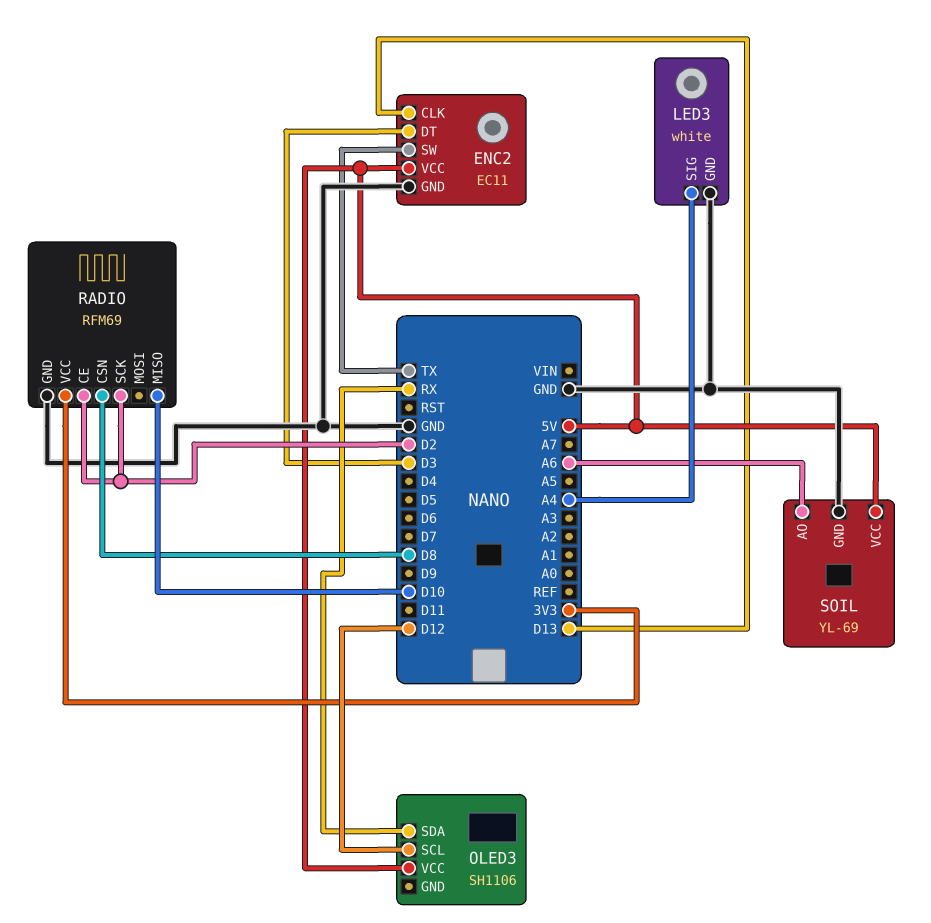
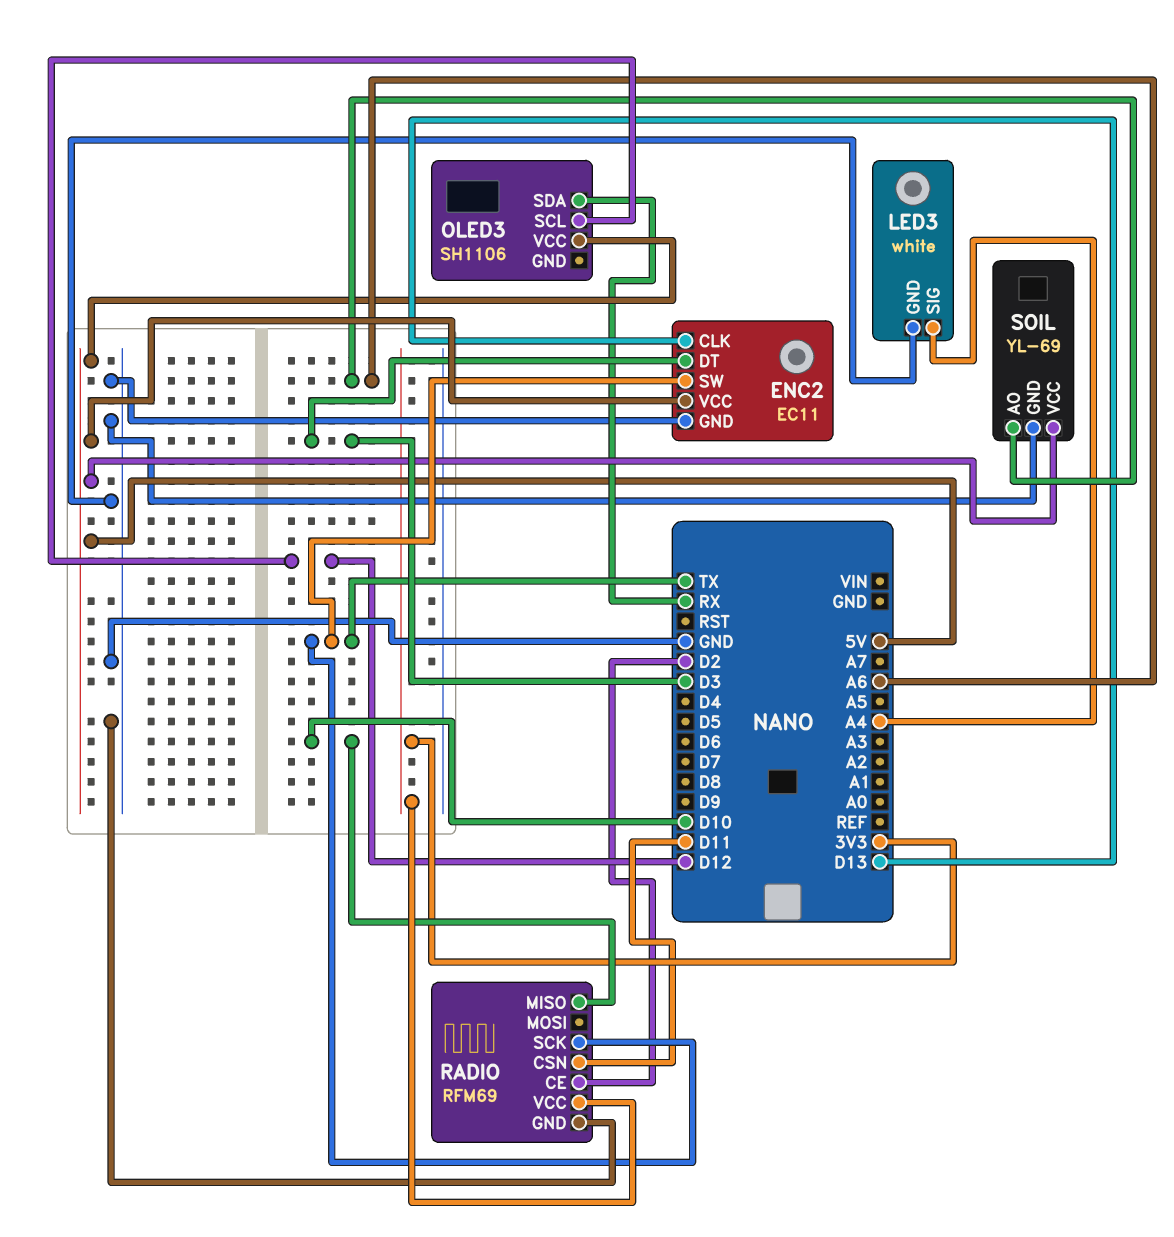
RADIO pin CSN: D8 -> D11
RADIO pin SCK: D2 -> TX

